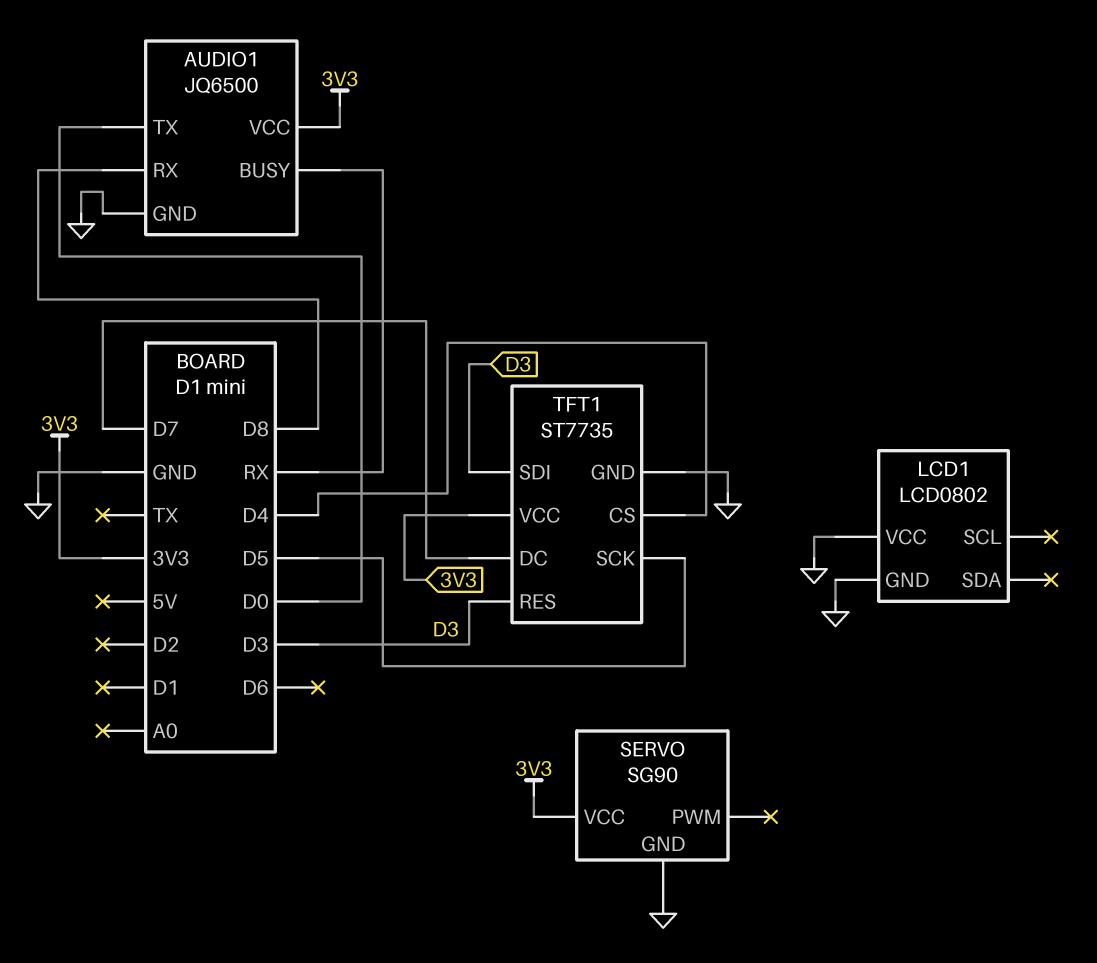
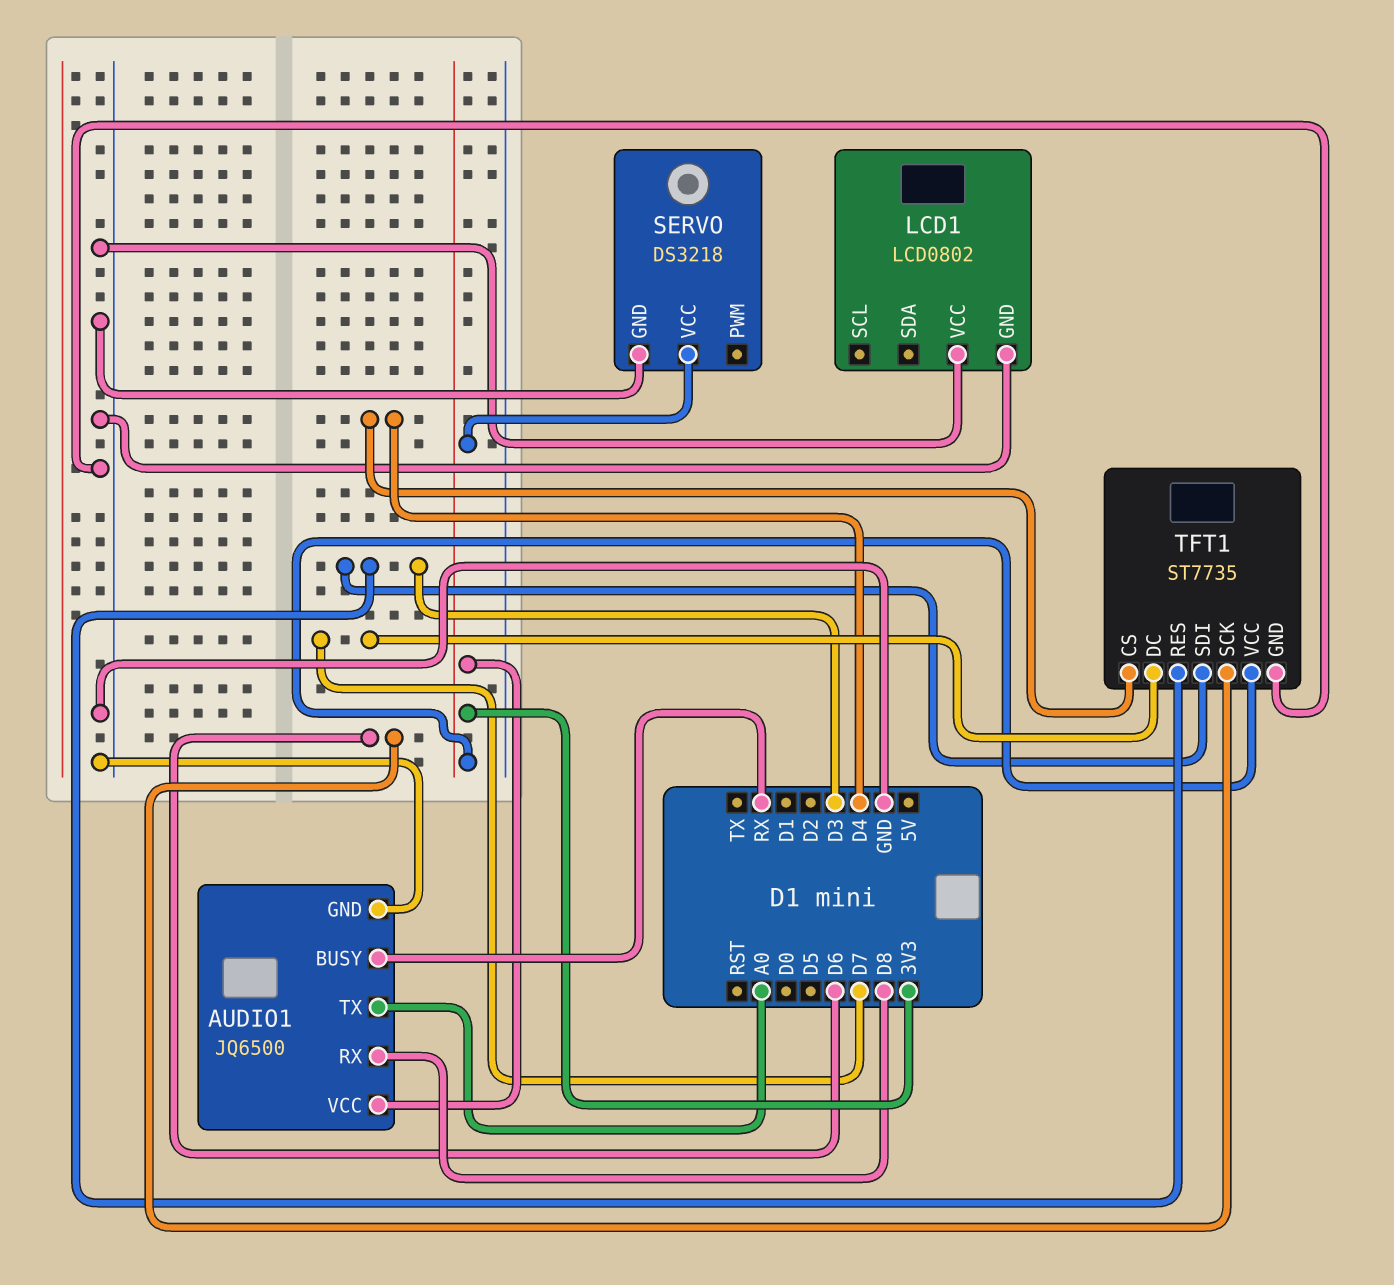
AUDIO1 pin TX: D0 -> A0
SERVO: SG90 -> DS3218
TFT1 pin SCK: D5 -> D6

